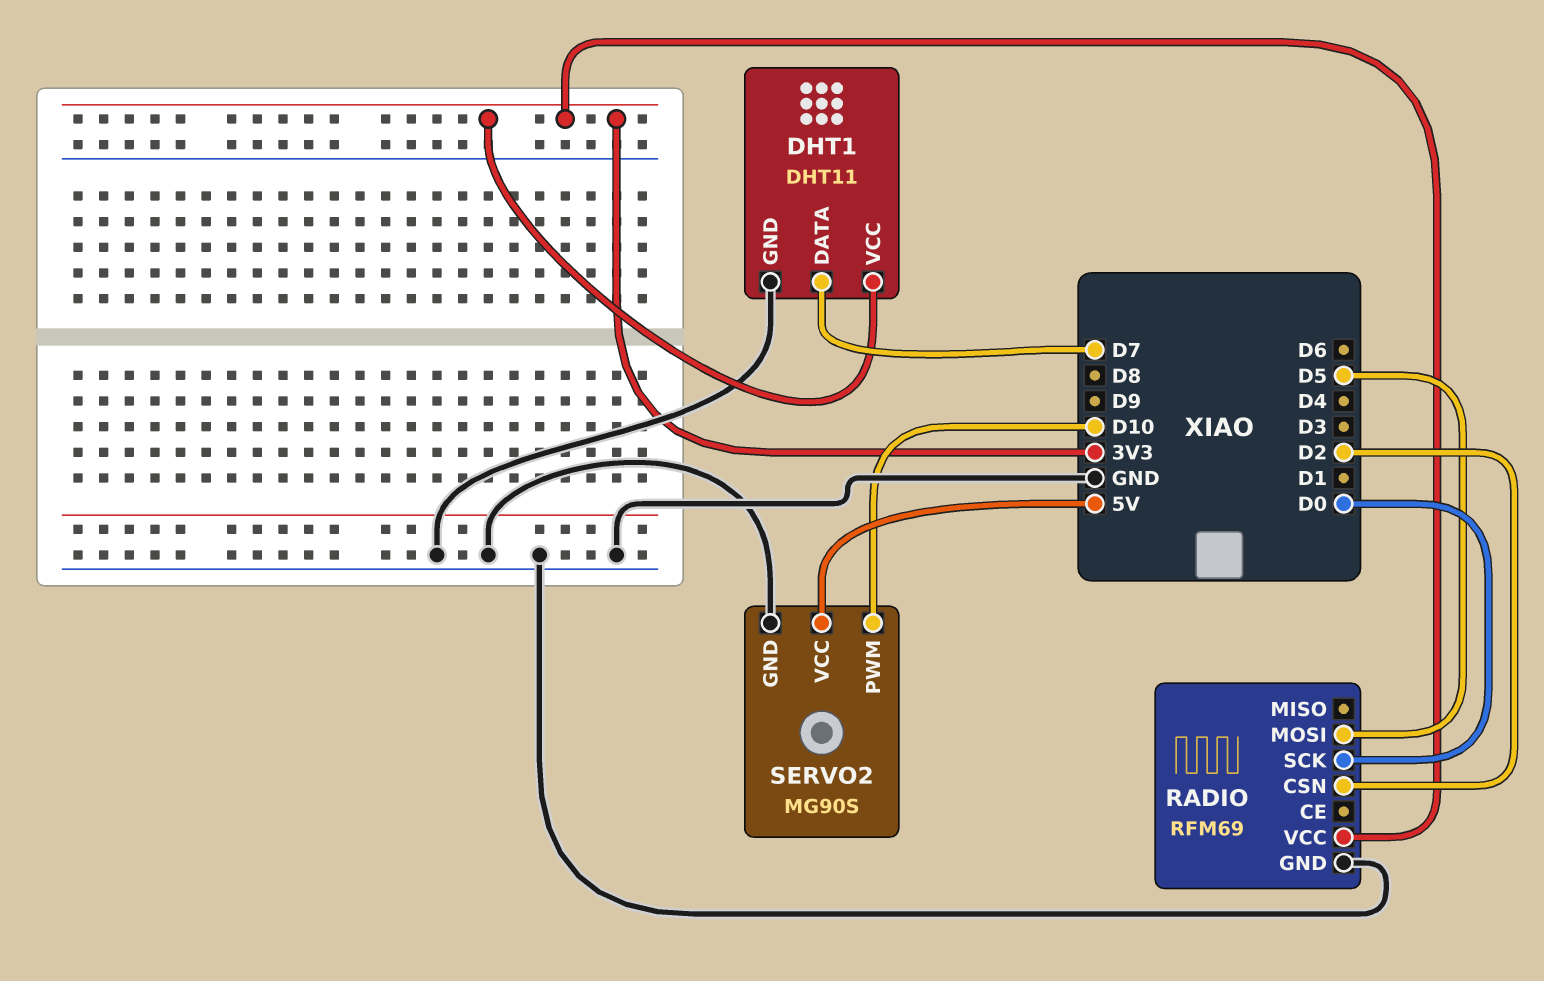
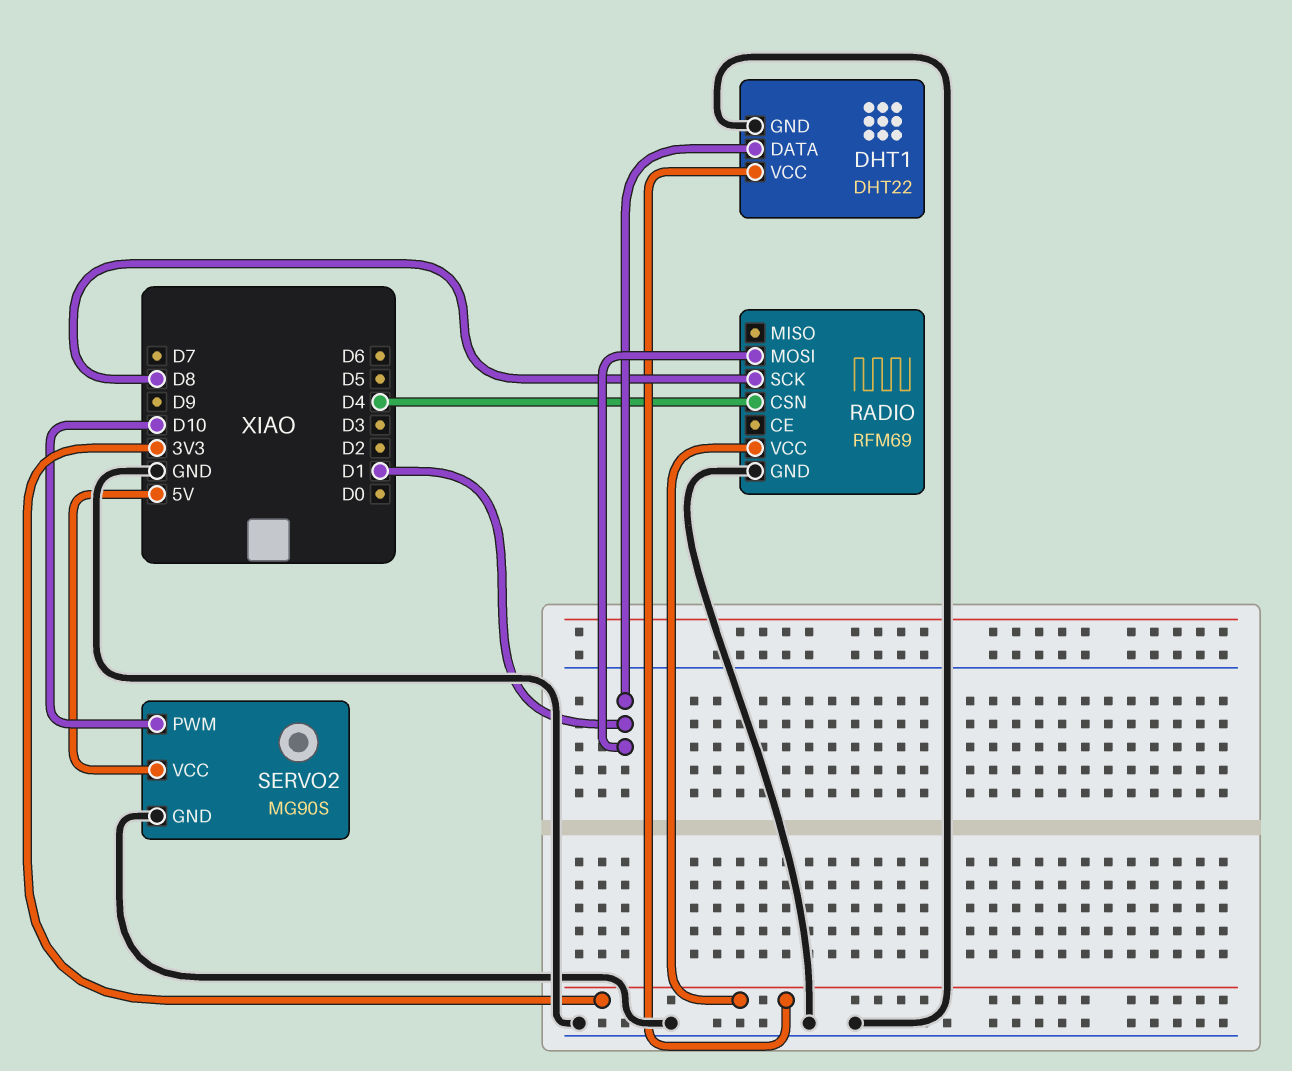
DHT1: DHT11 -> DHT22
DHT1 pin DATA: D7 -> D1
RADIO pin CSN: D2 -> D4
RADIO pin MOSI: D5 -> D1
RADIO pin SCK: D0 -> D8

